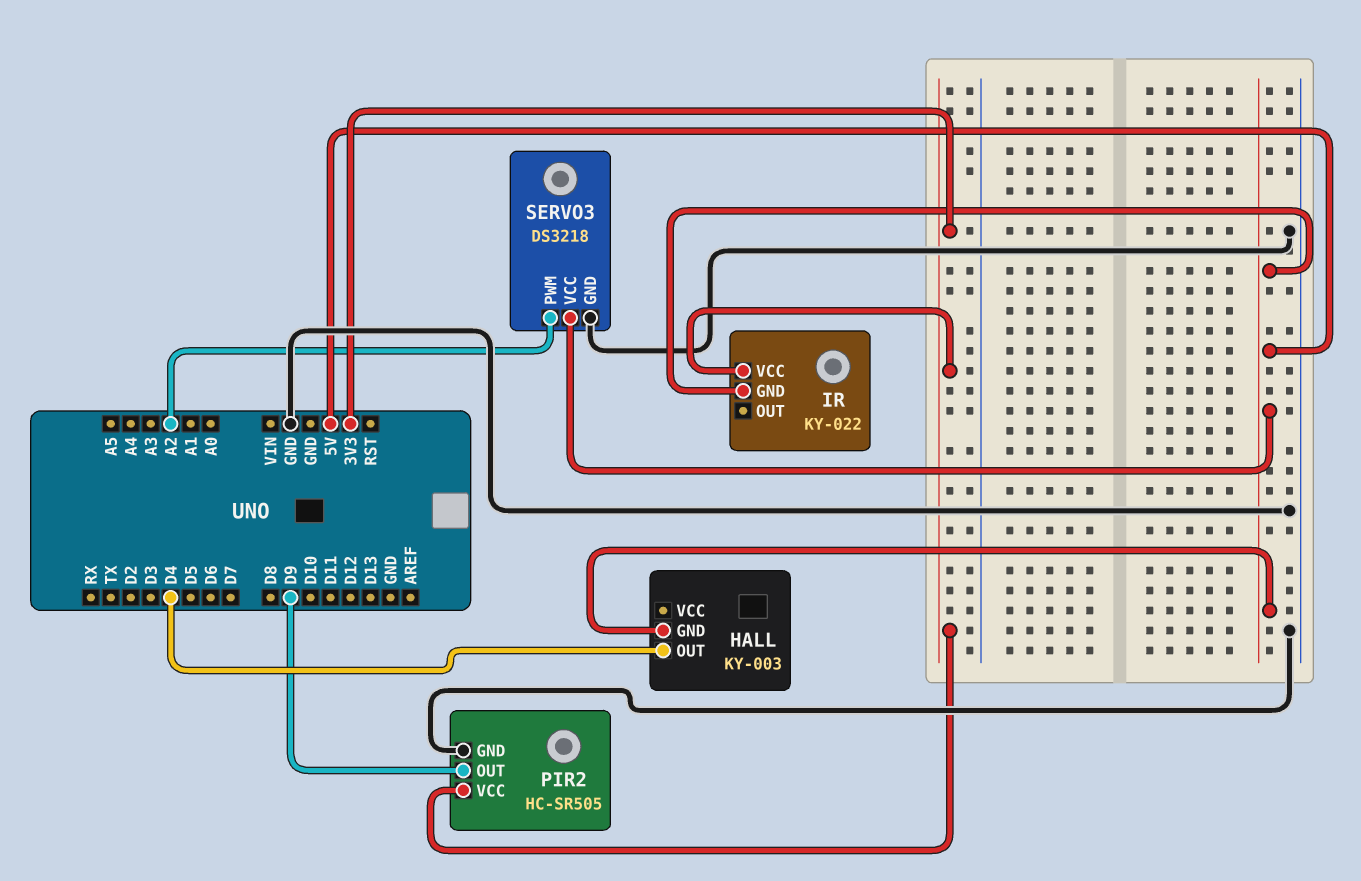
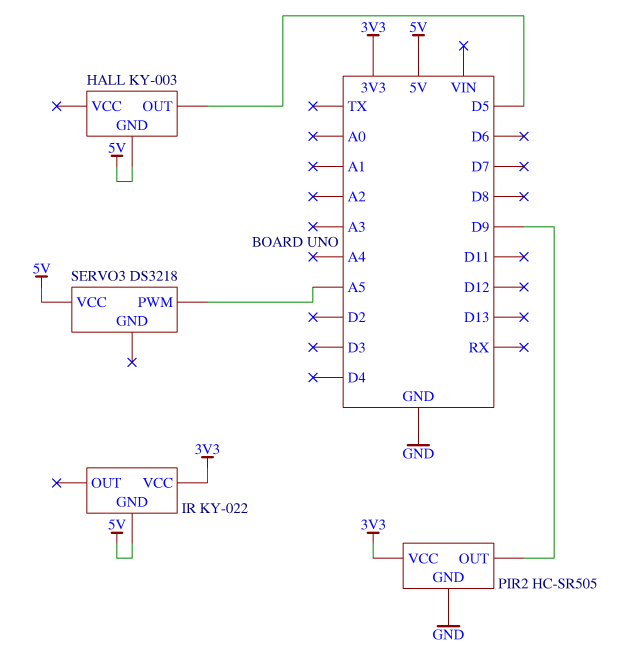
HALL pin OUT: D4 -> D5
SERVO3 pin GND: GND -> none
SERVO3 pin PWM: A2 -> A5

